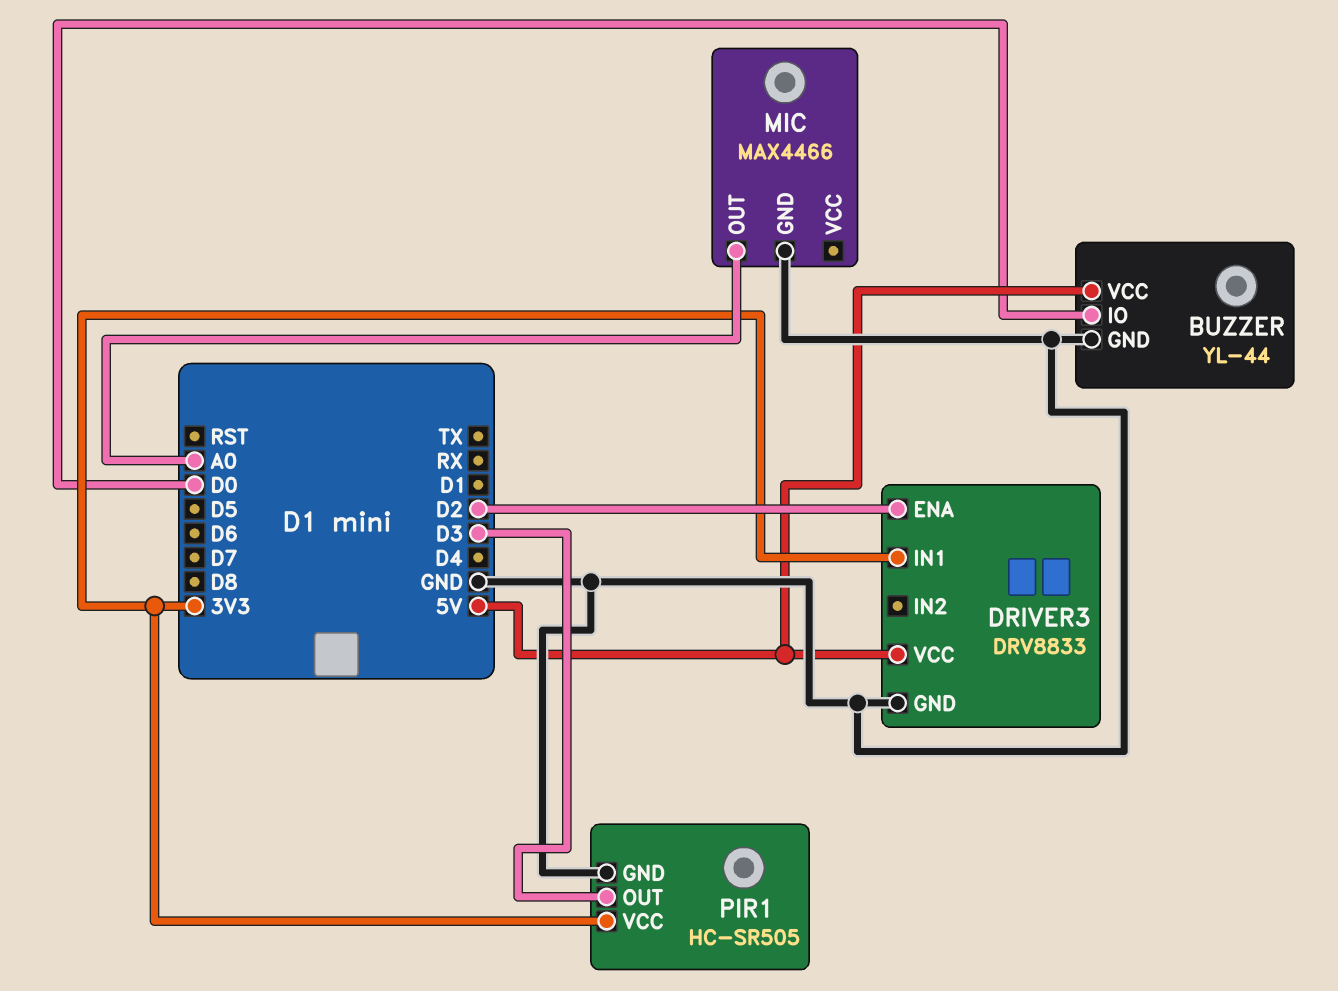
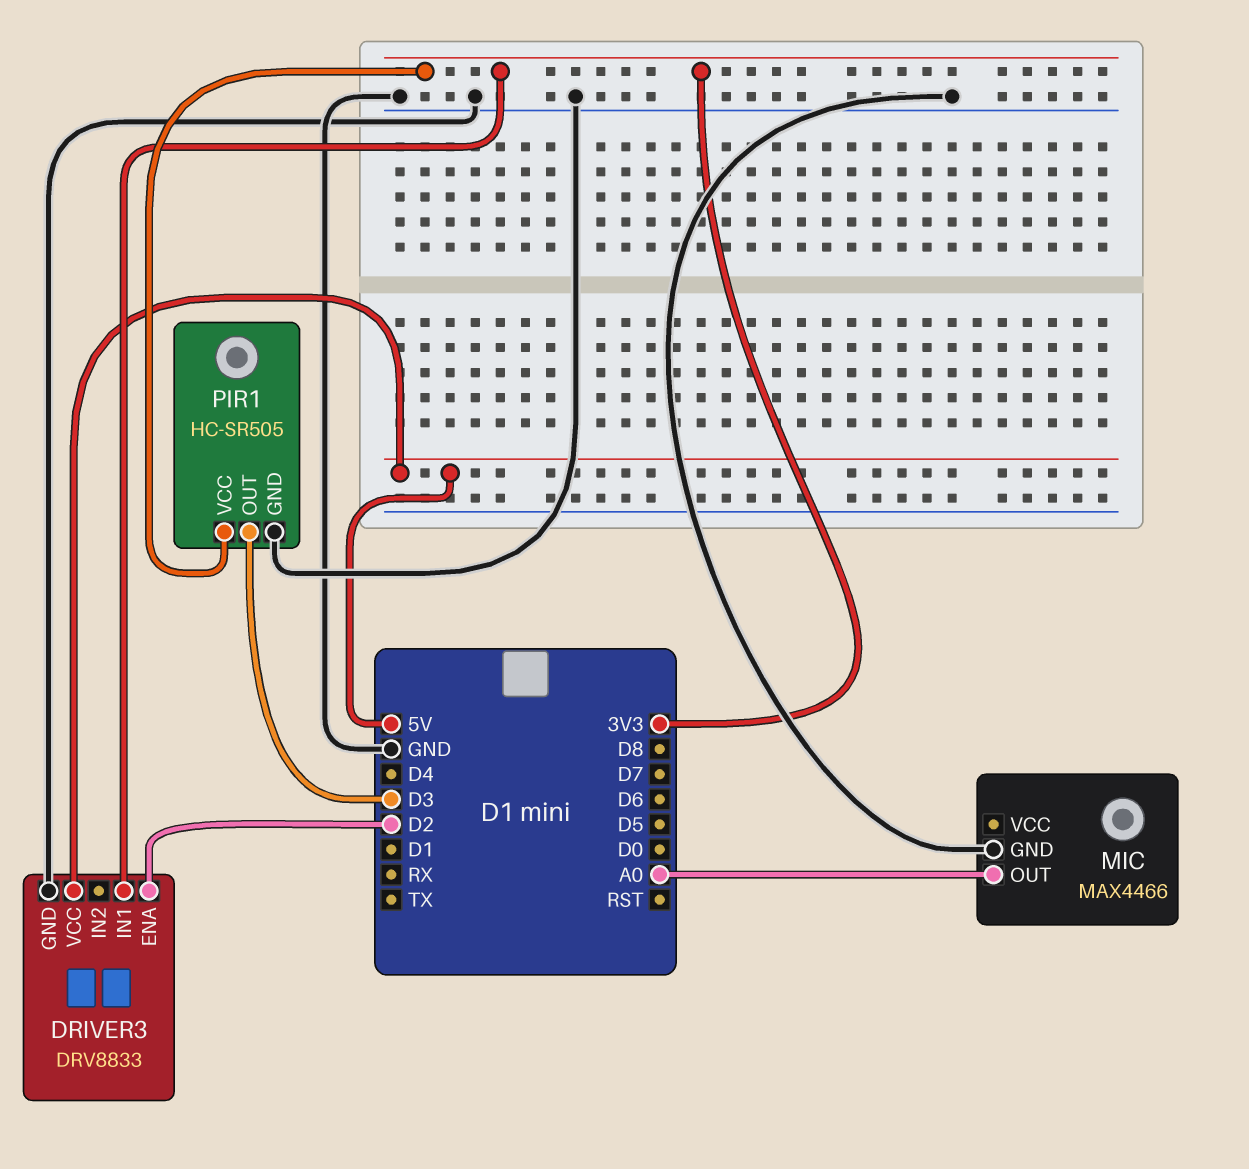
BUZZER: YL-44 -> none
BUZZER pin GND: GND -> none
BUZZER pin IO: D0 -> none
BUZZER pin VCC: 5V -> none

